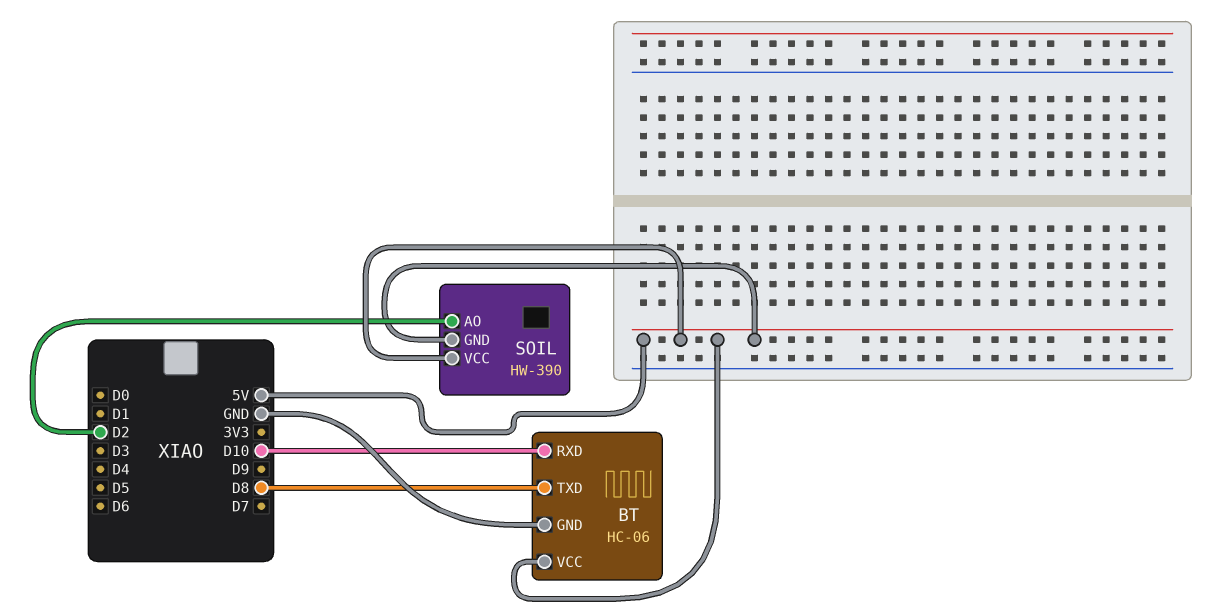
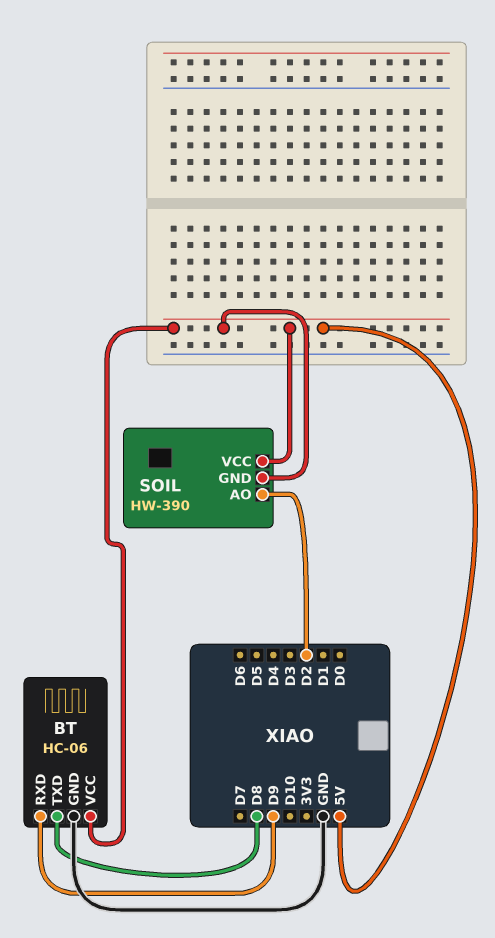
BT pin RXD: D10 -> D9

